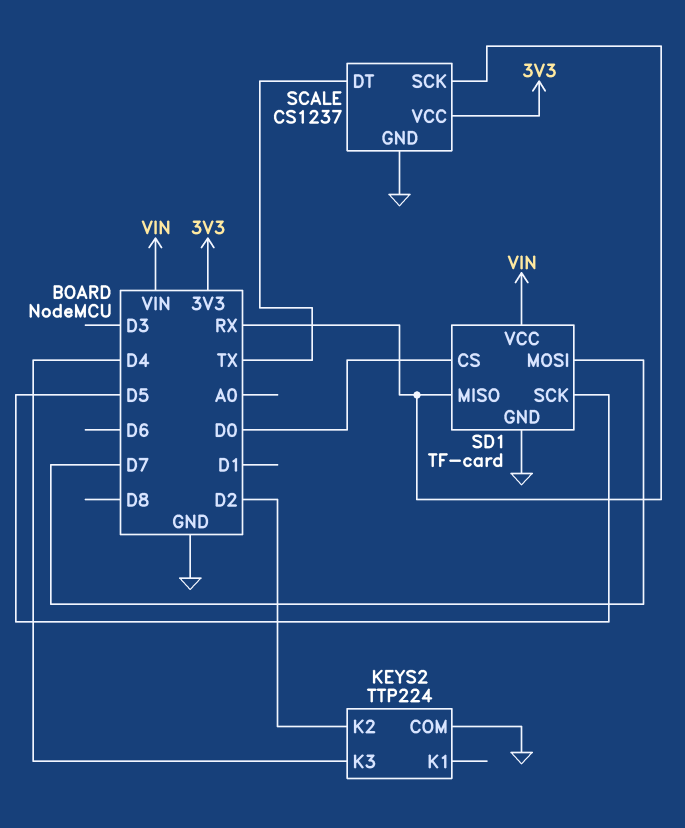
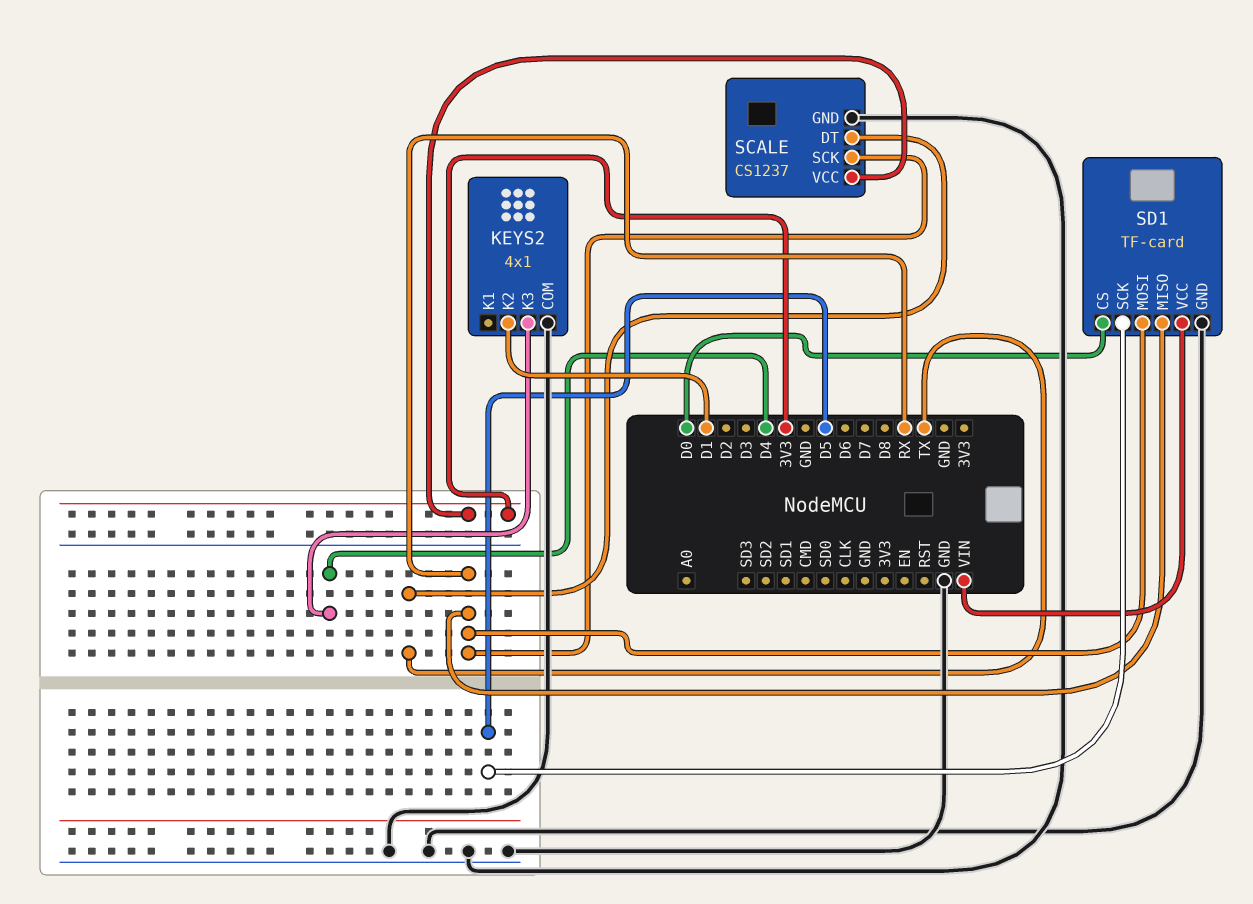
KEYS2: TTP224 -> 4x1
KEYS2 pin K2: D2 -> D1
SD1 pin MOSI: D7 -> RX

